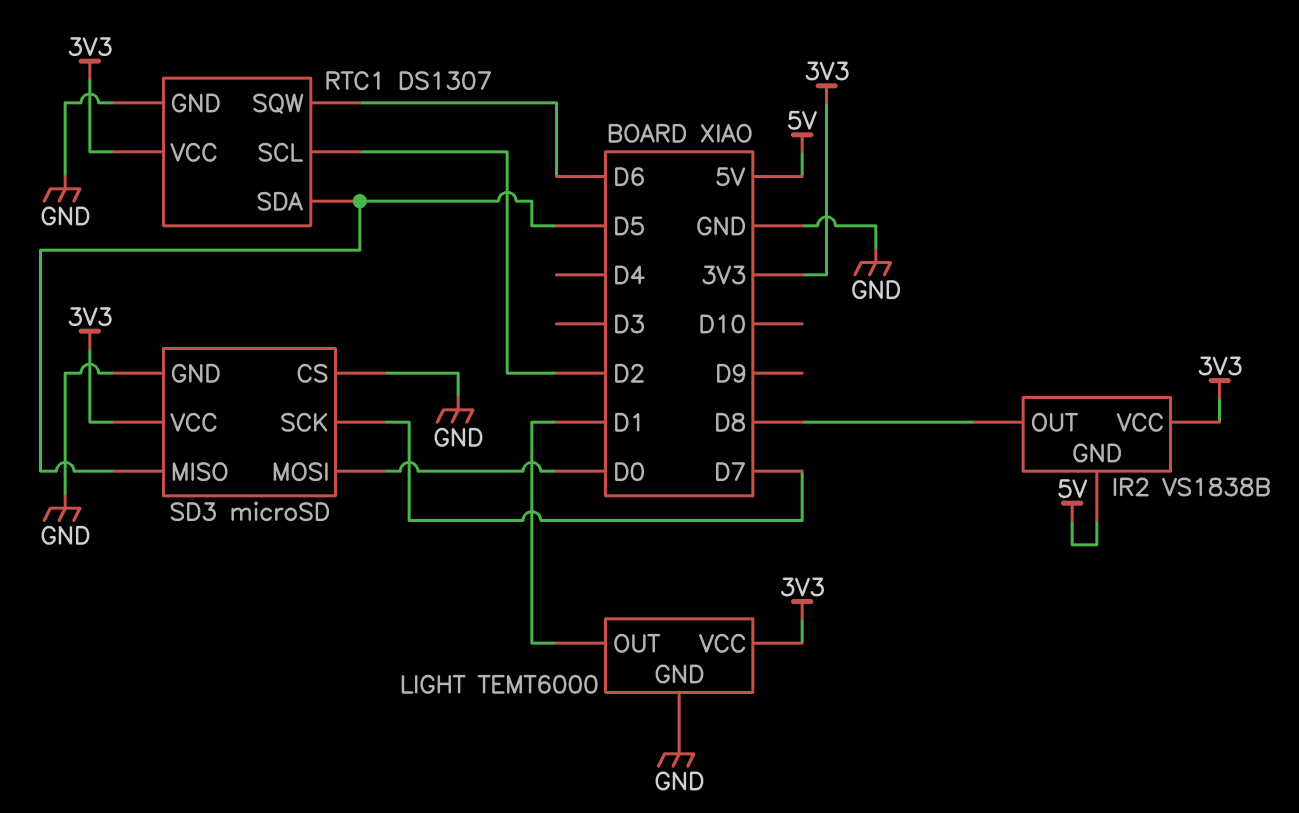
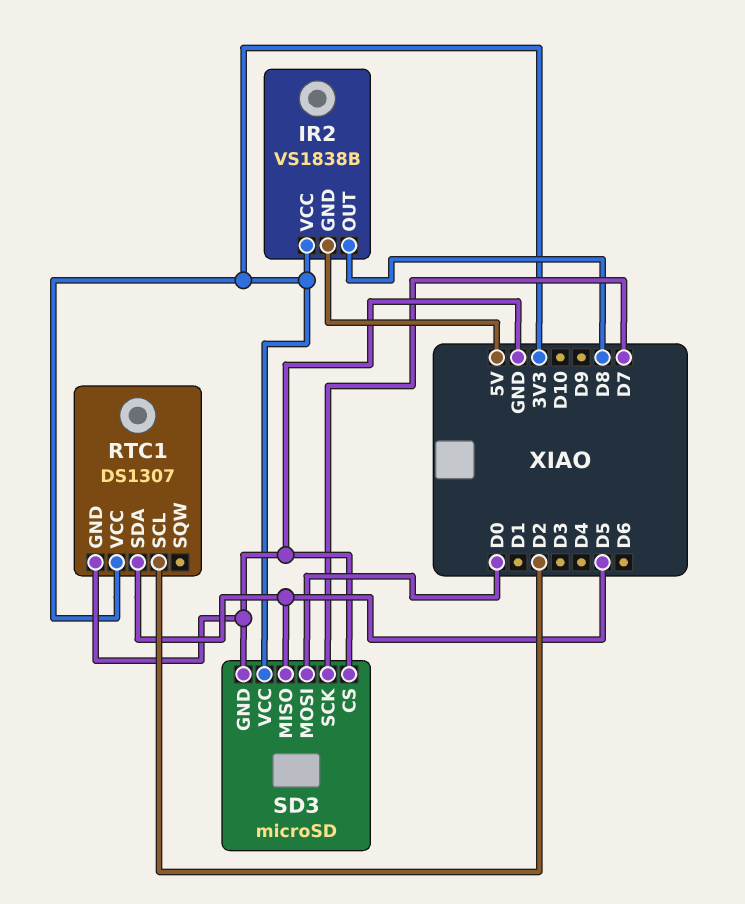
LIGHT: TEMT6000 -> none
LIGHT pin GND: GND -> none
LIGHT pin OUT: D1 -> none
LIGHT pin VCC: 3V3 -> none
RTC1 pin SQW: D6 -> none

